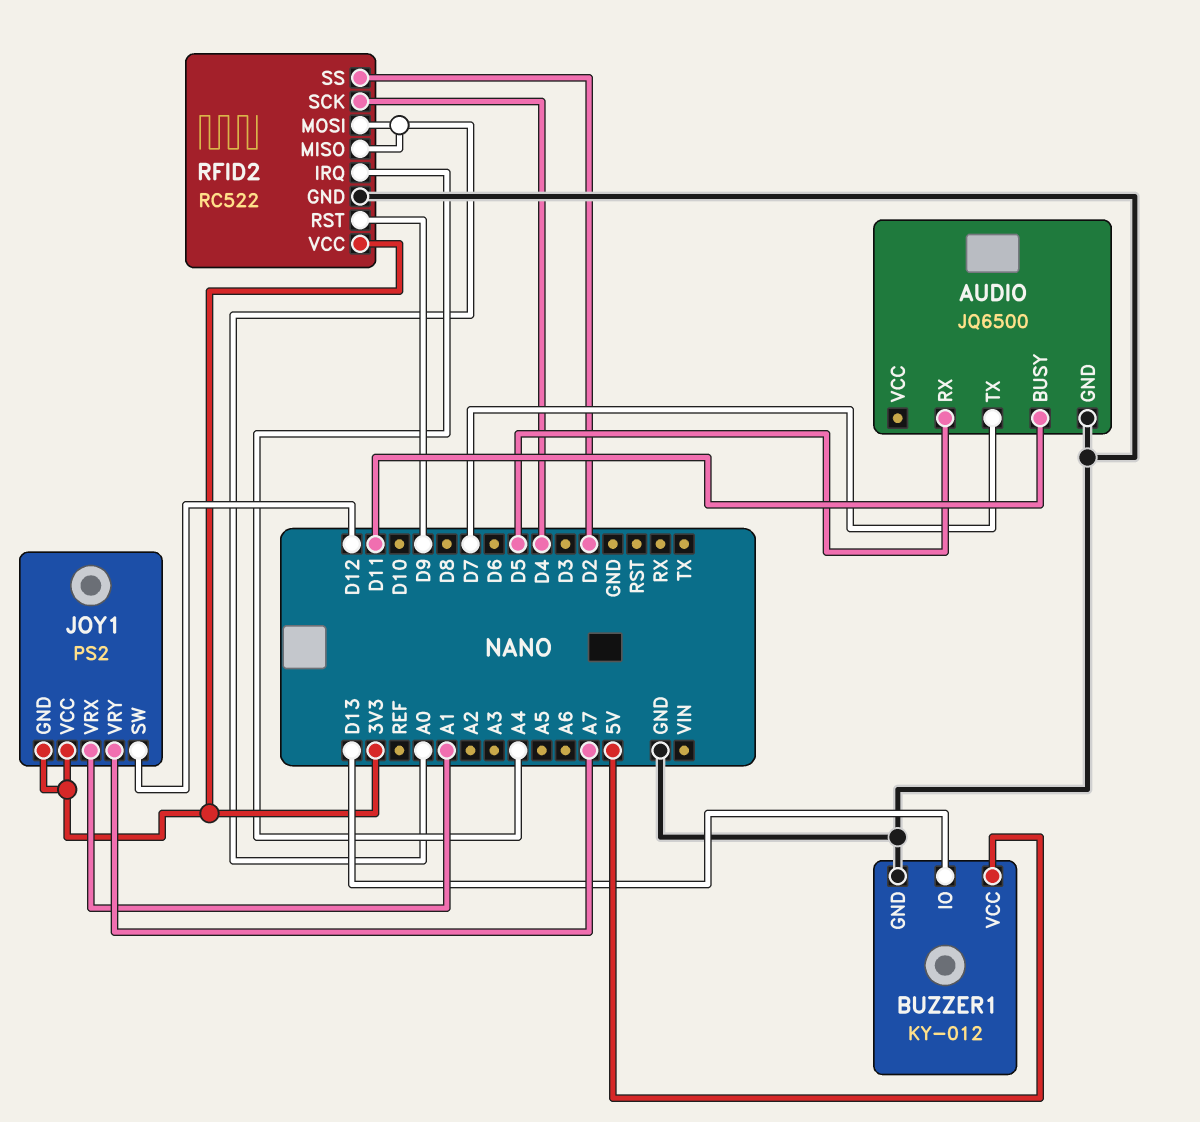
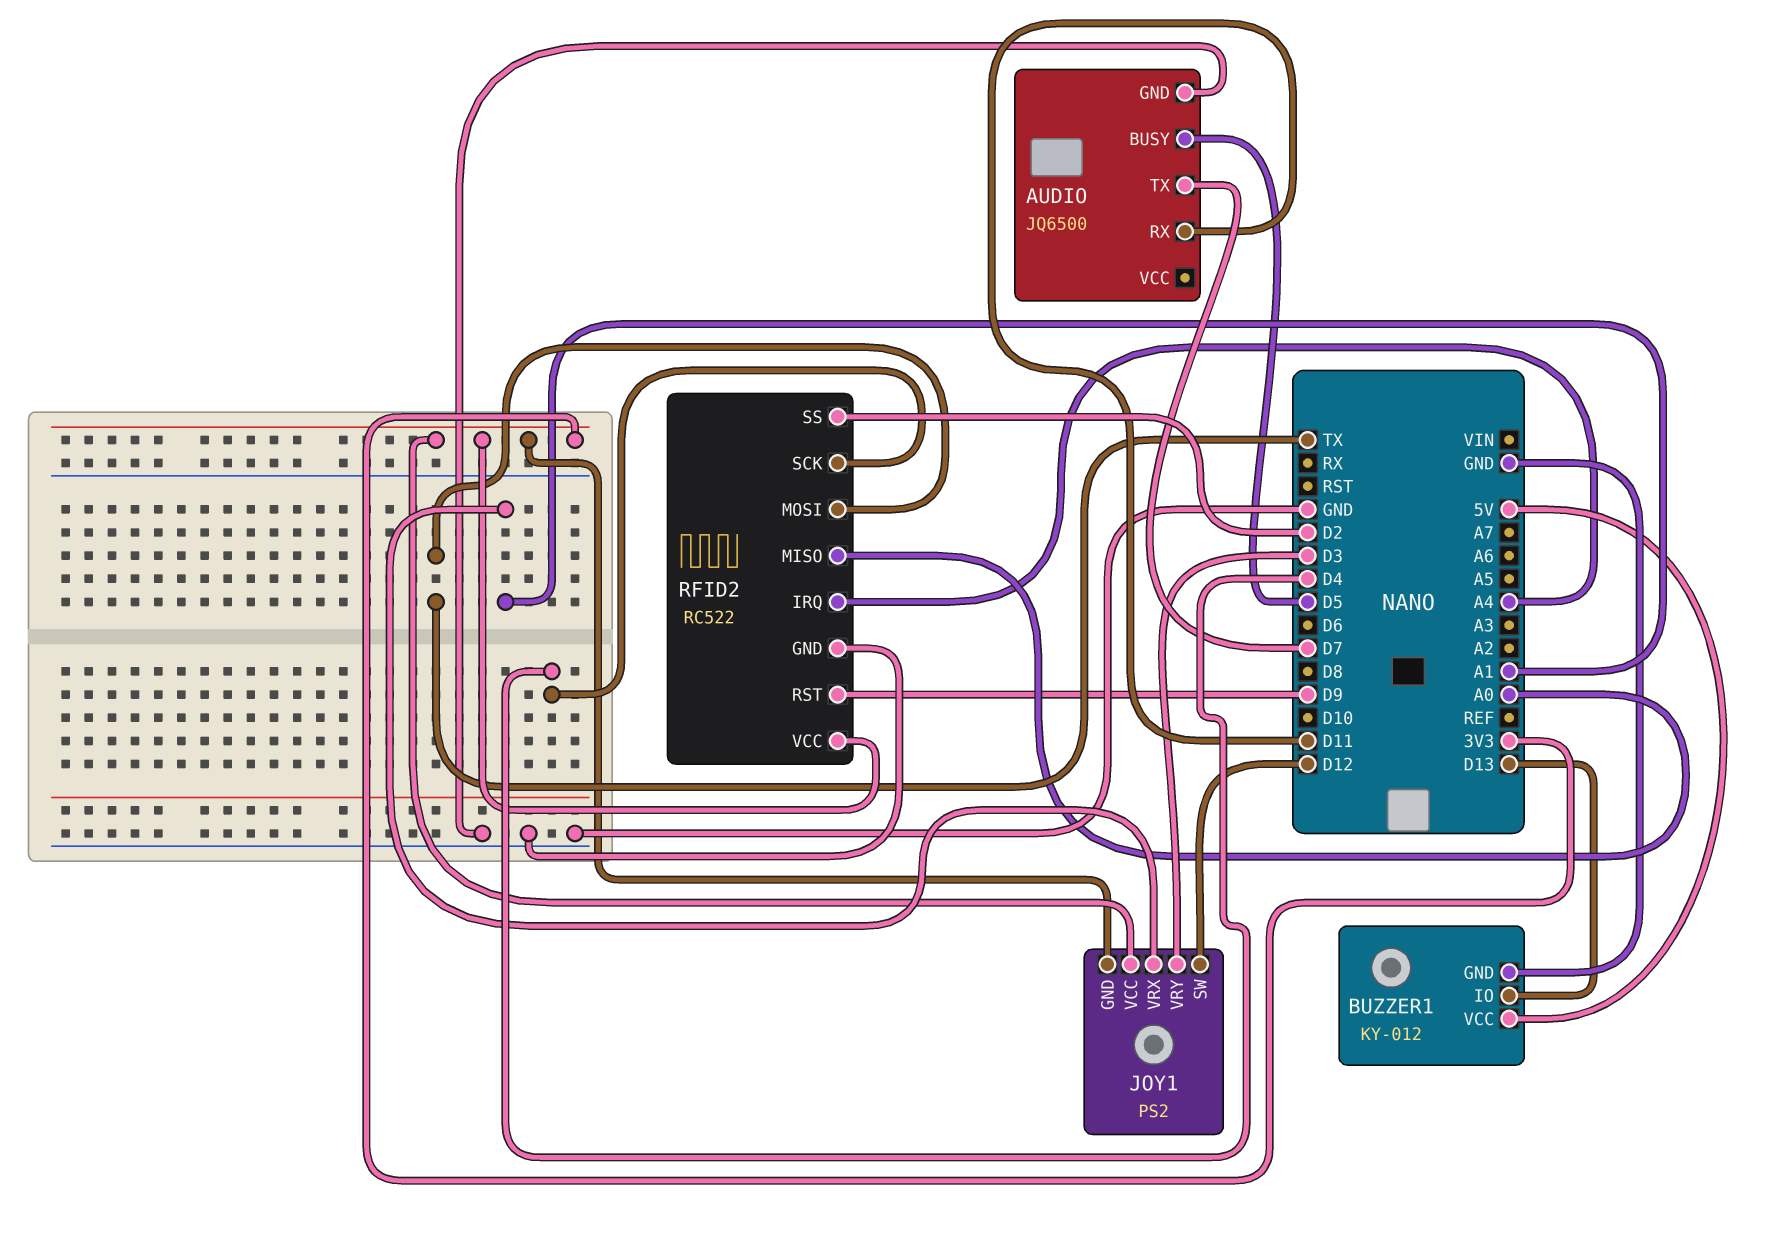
AUDIO pin BUSY: D11 -> D5
AUDIO pin RX: D5 -> D11
JOY1 pin VRY: A7 -> D3
RFID2 pin MOSI: A0 -> TX

